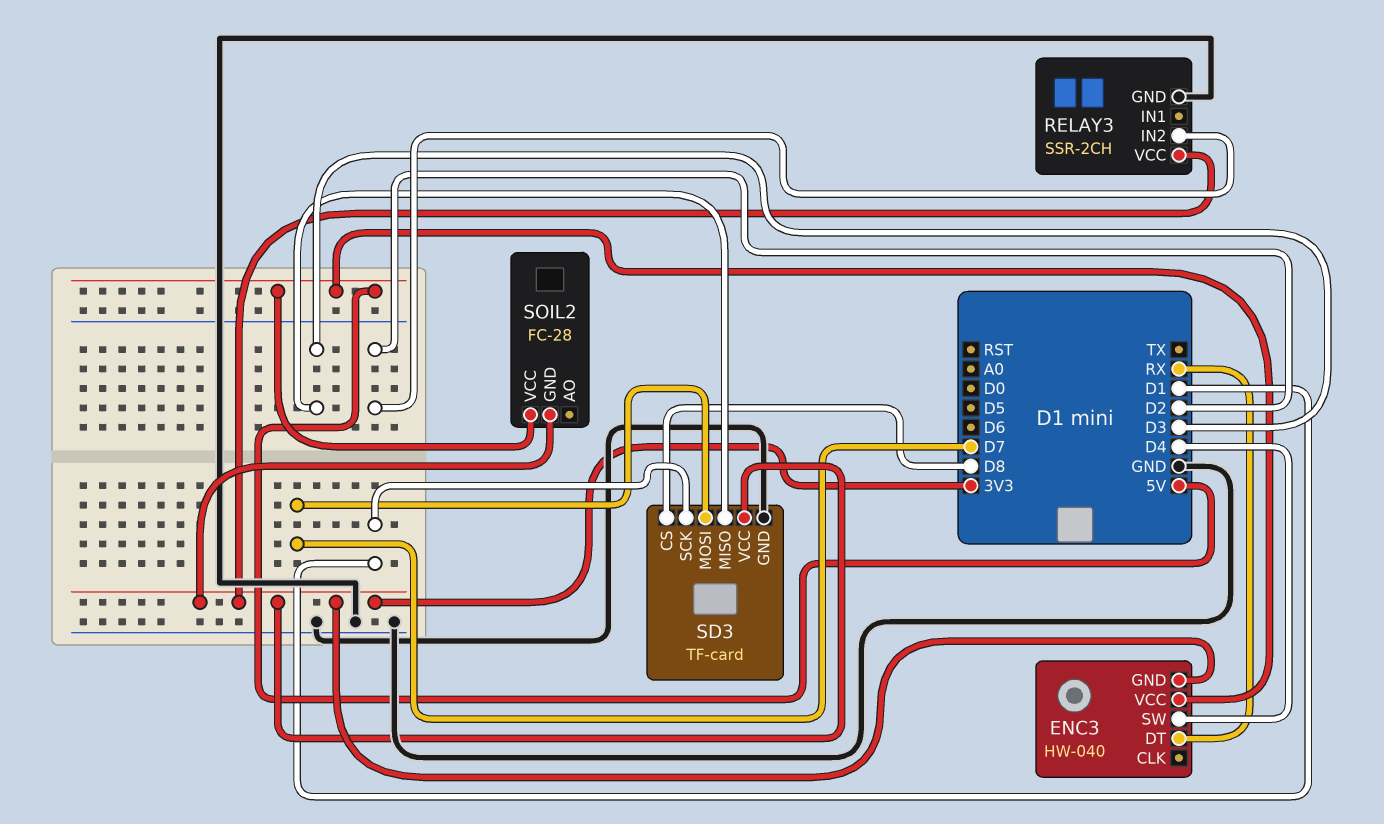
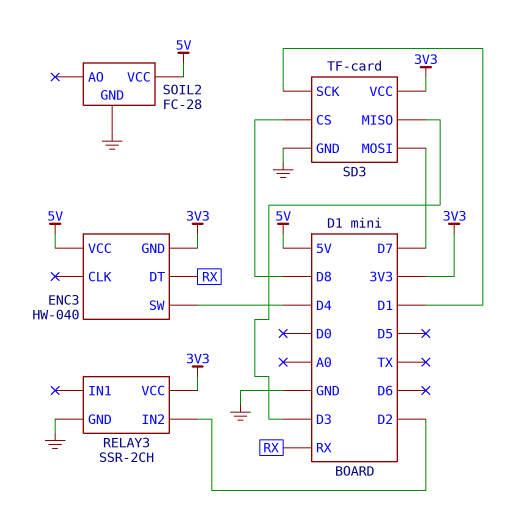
SOIL2 pin GND: 3V3 -> GND

